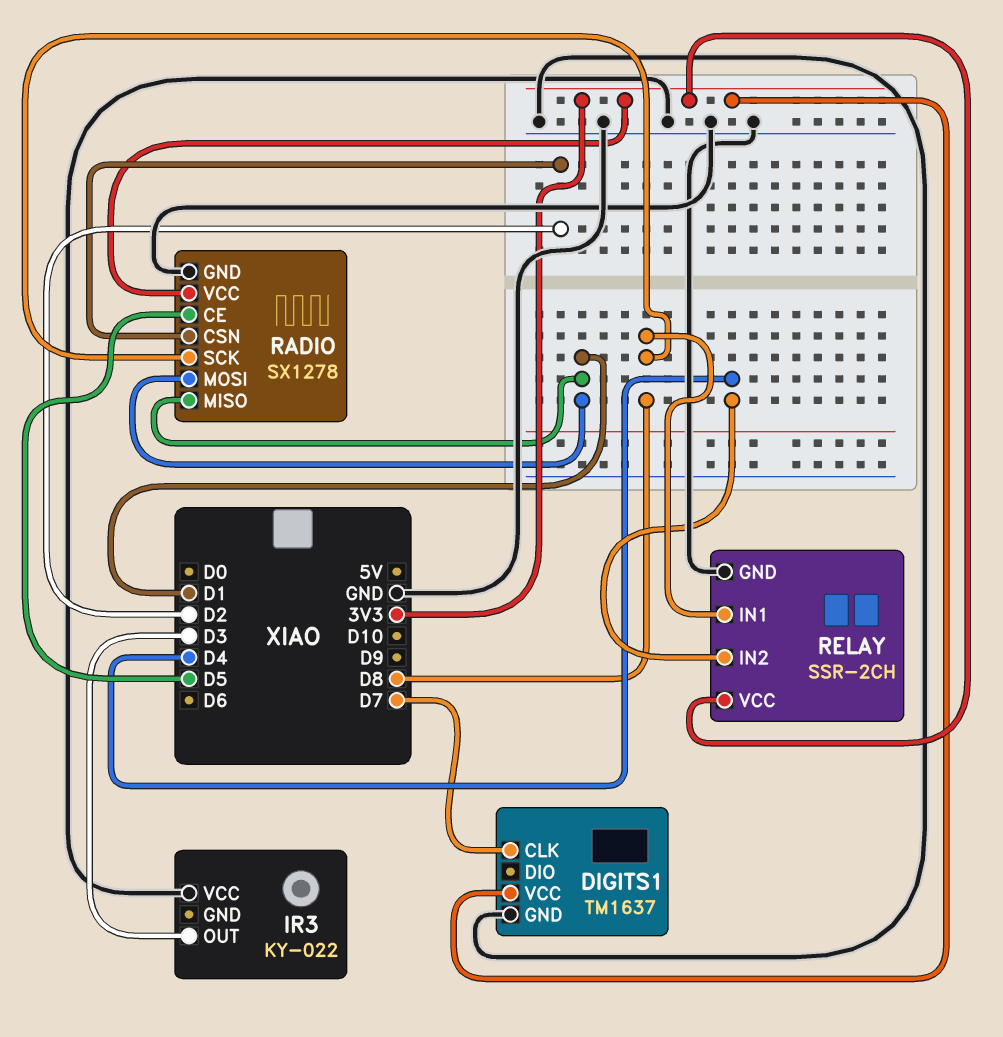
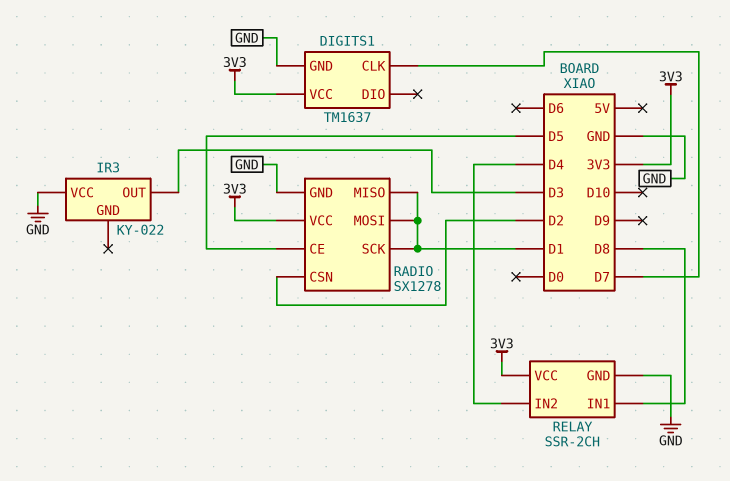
RADIO pin SCK: D8 -> D1

